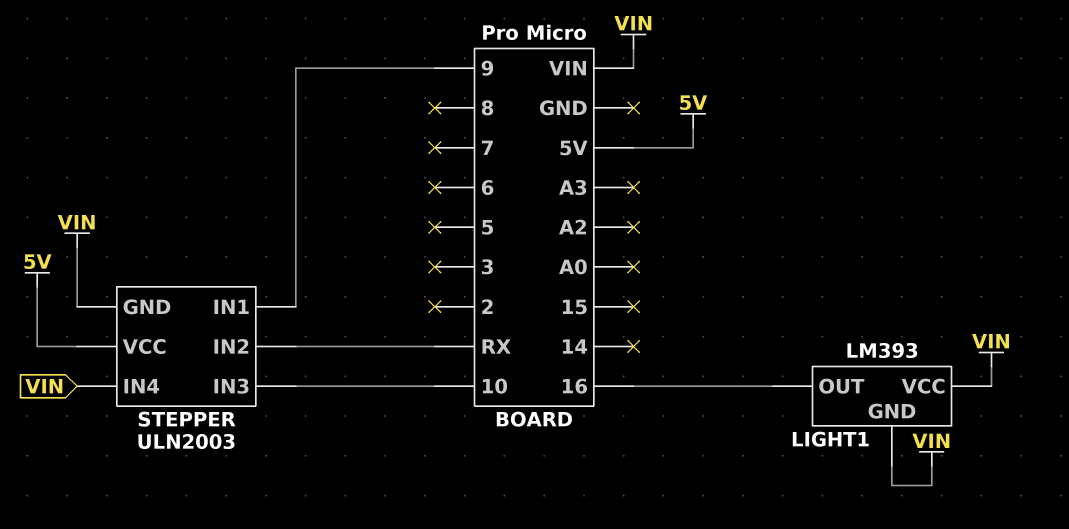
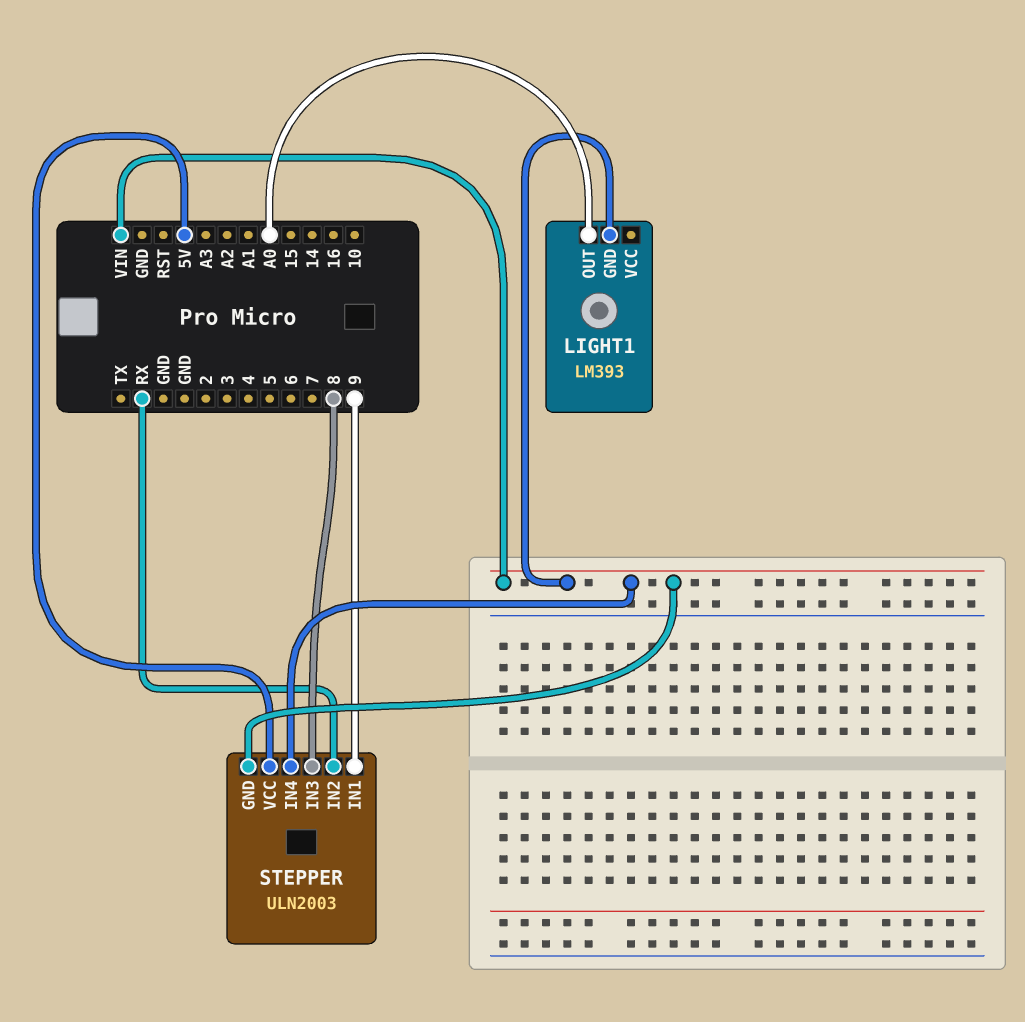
LIGHT1 pin OUT: 16 -> A0
LIGHT1 pin VCC: VIN -> none
STEPPER pin IN3: 10 -> 8

